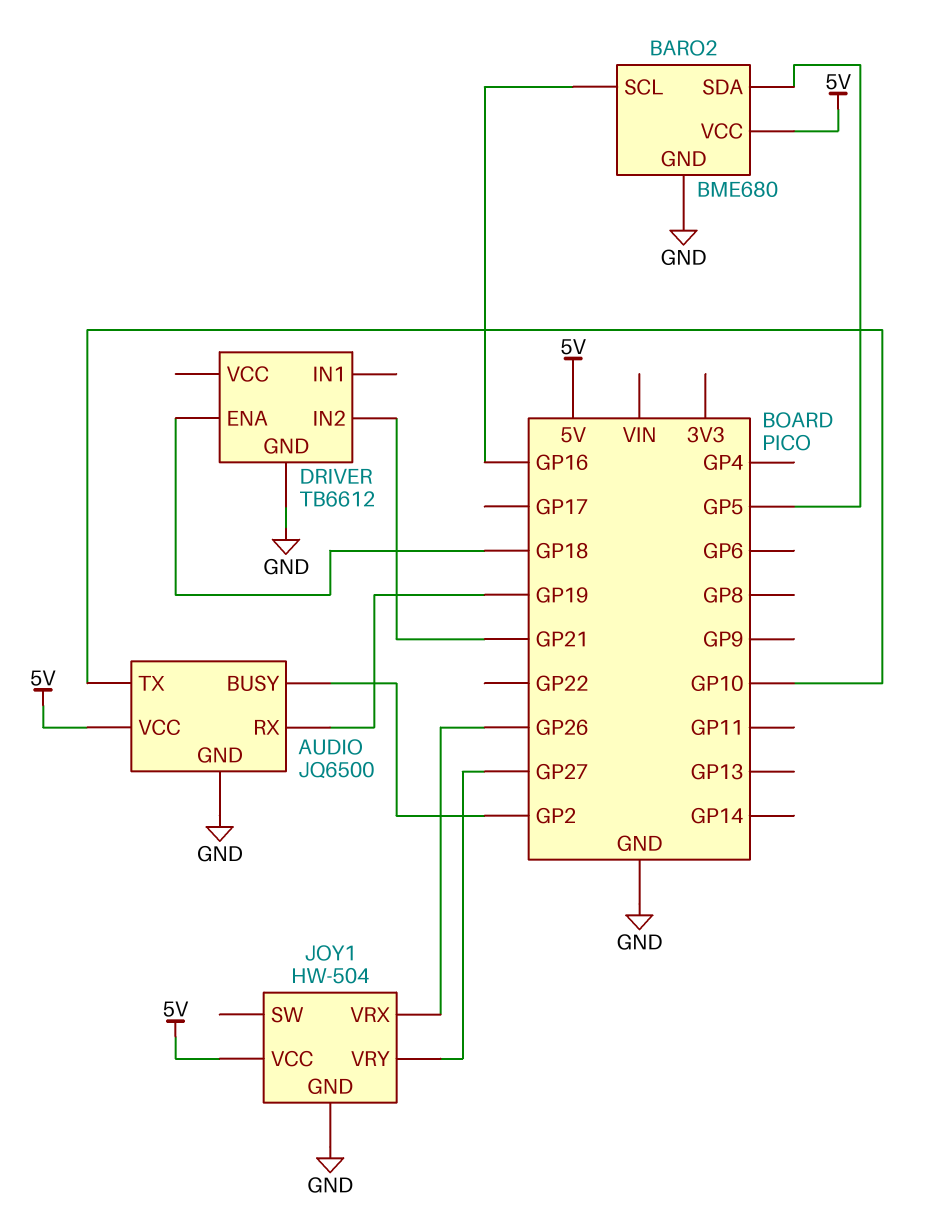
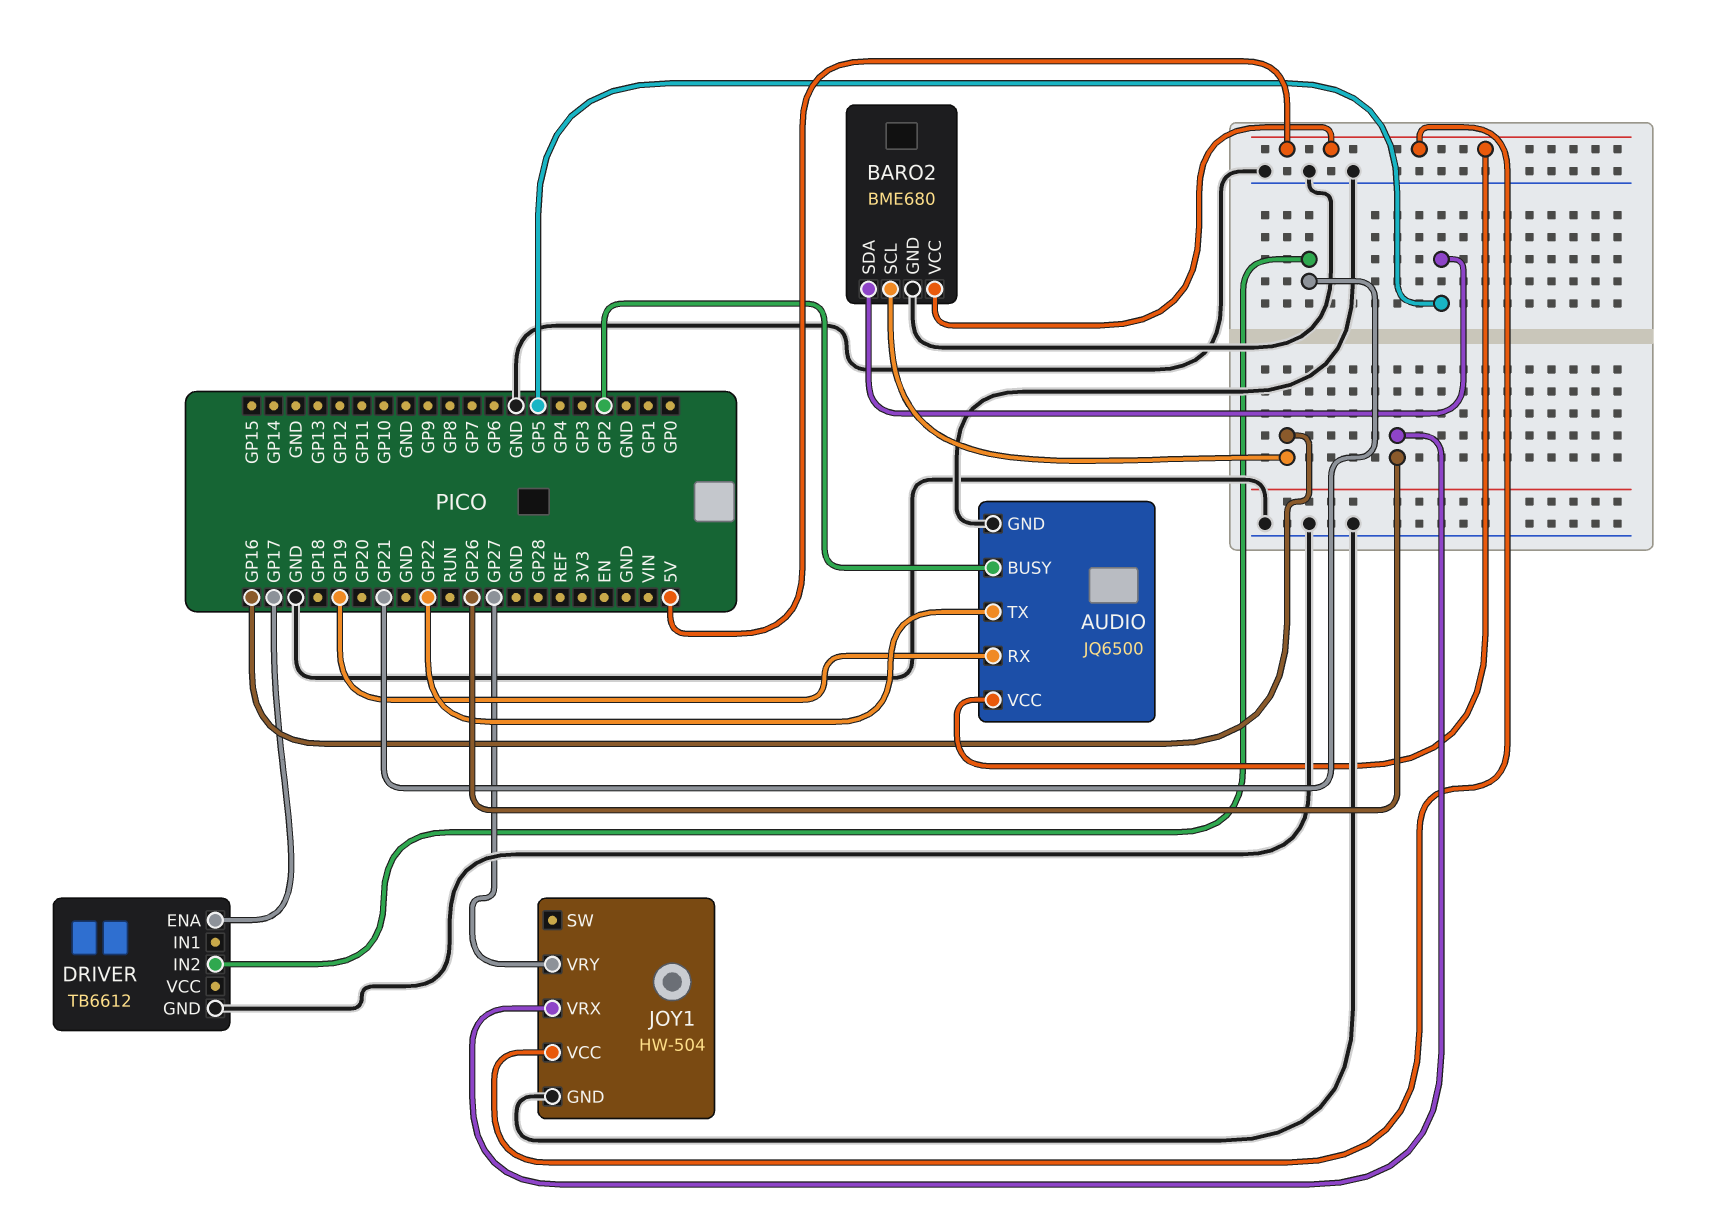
AUDIO pin TX: GP10 -> GP22
DRIVER pin ENA: GP18 -> GP17

